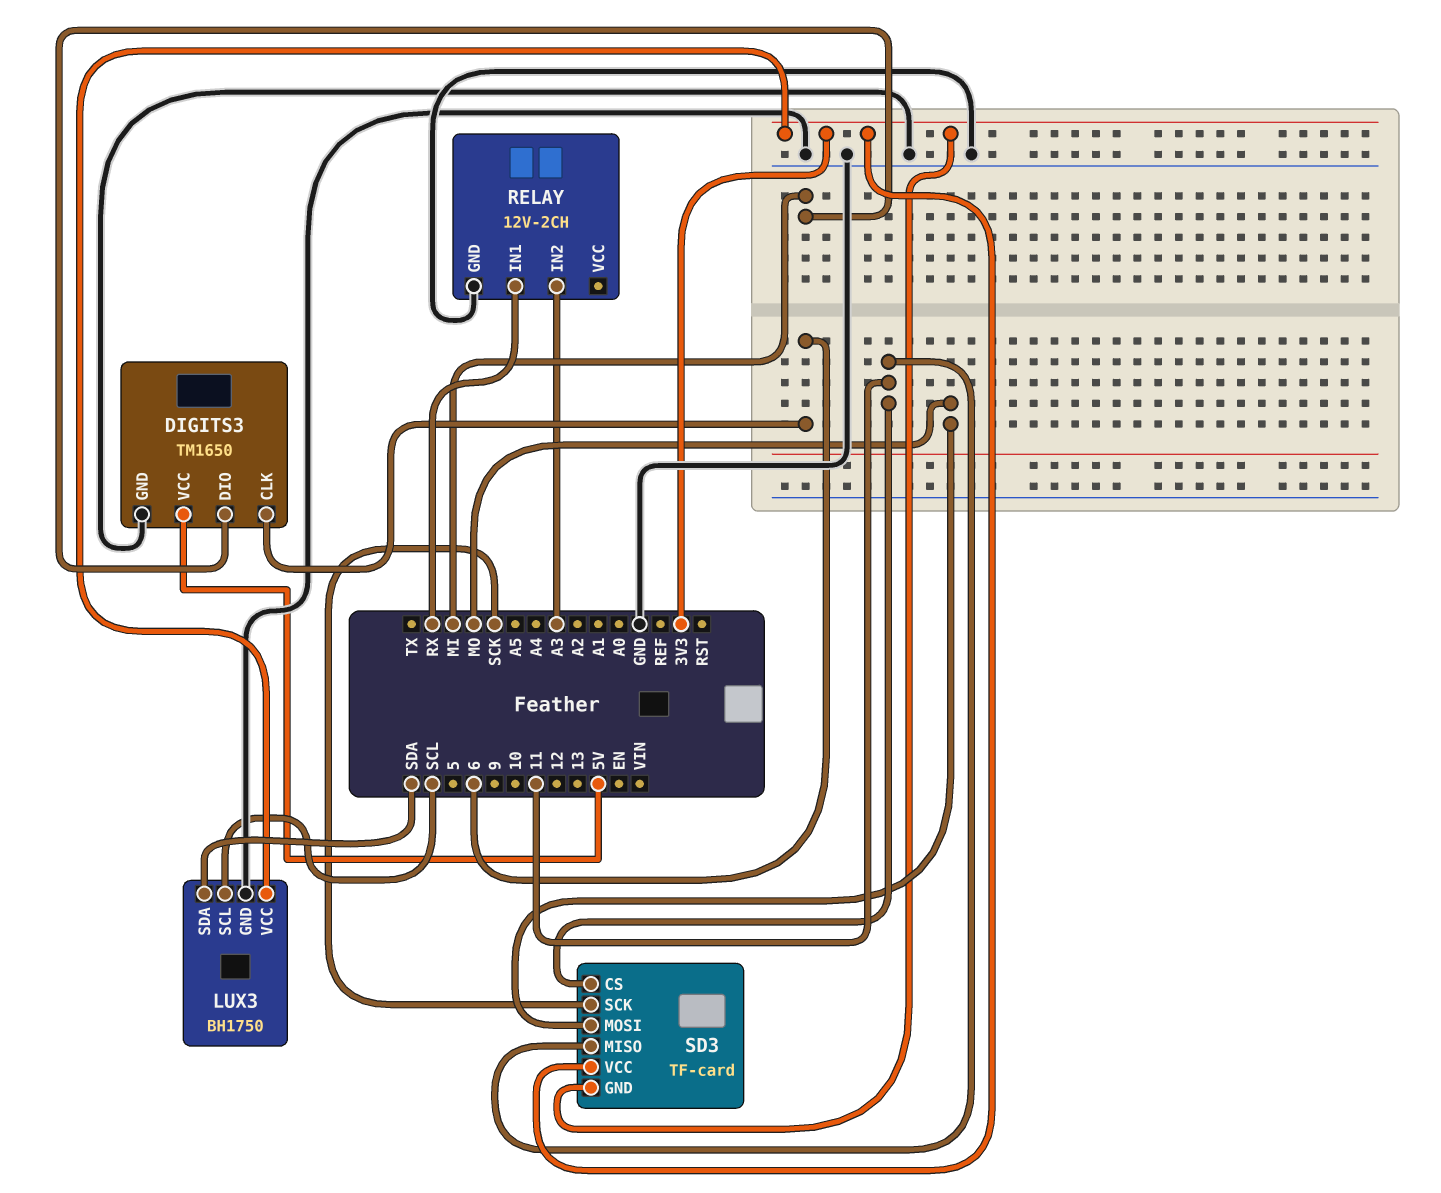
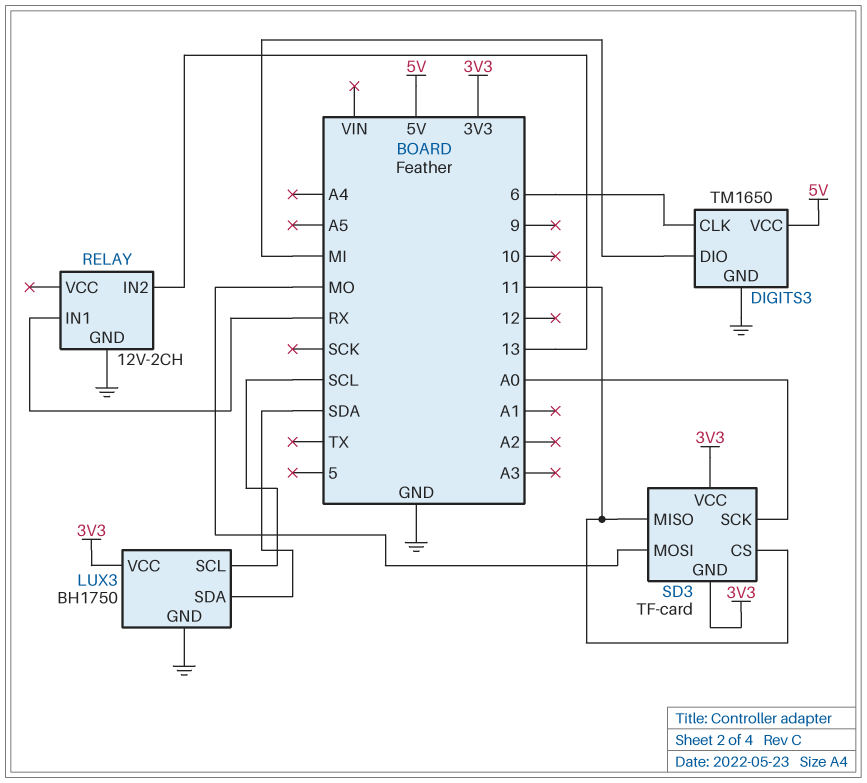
RELAY pin IN2: A3 -> 13
SD3 pin SCK: SCK -> A0

